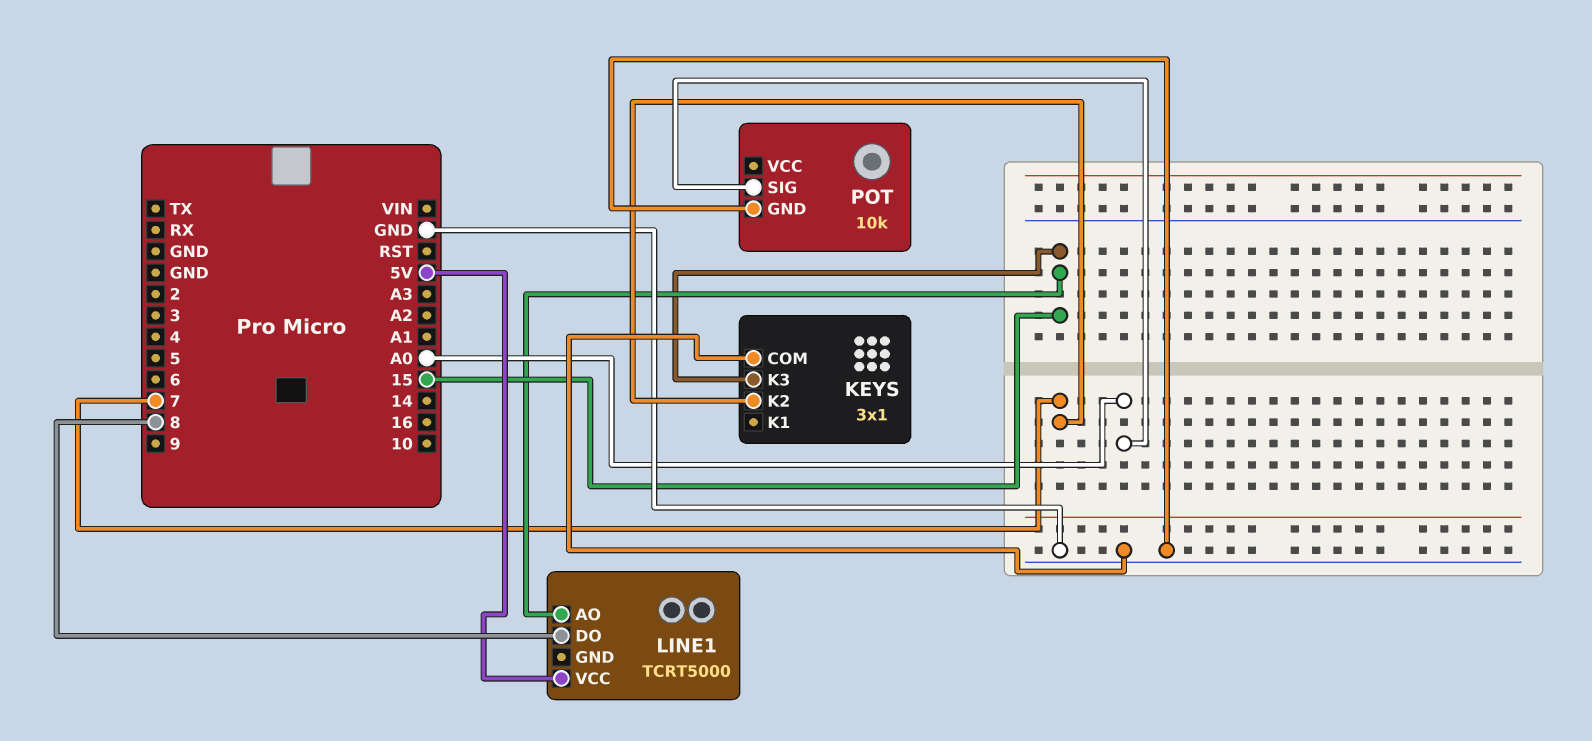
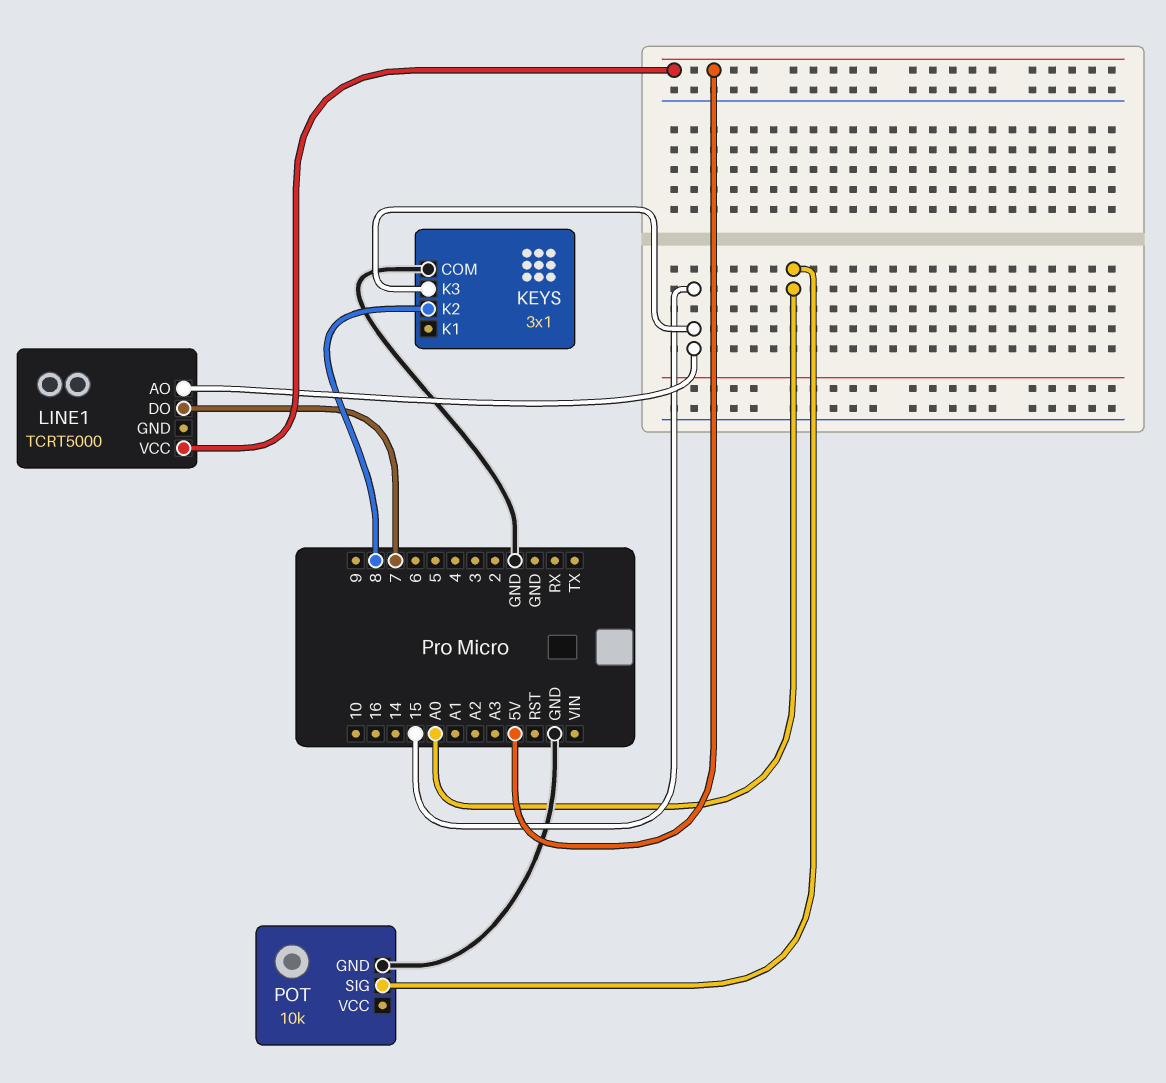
KEYS pin K2: 7 -> 8
LINE1 pin DO: 8 -> 7

